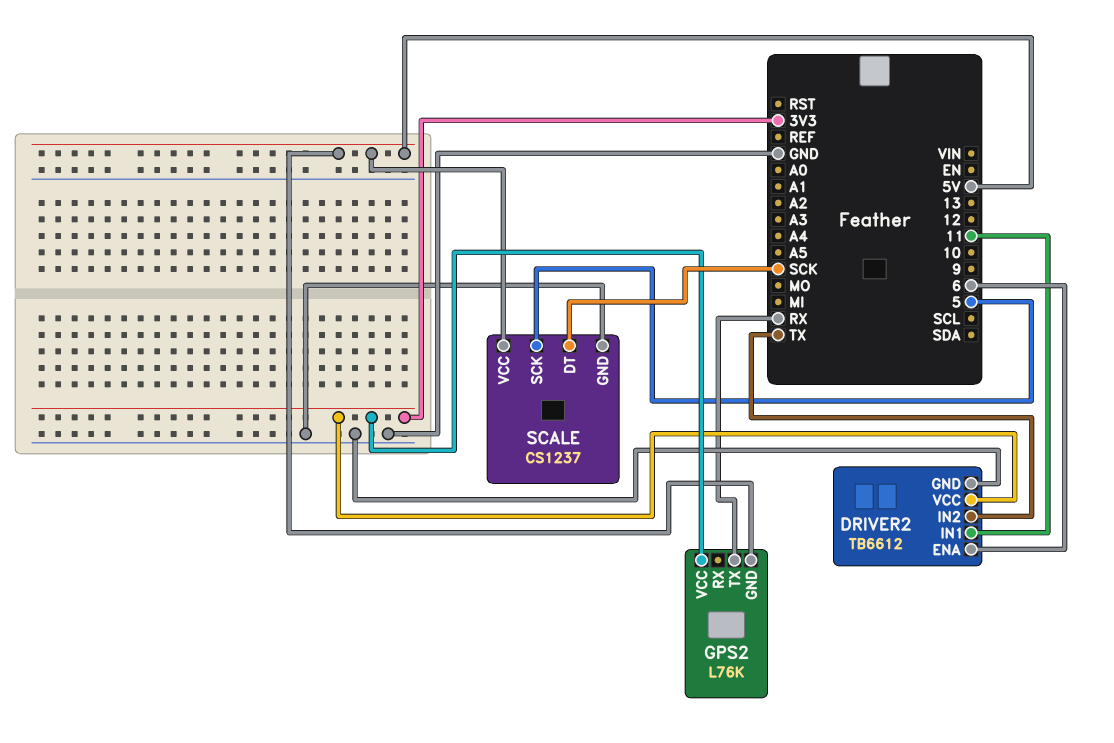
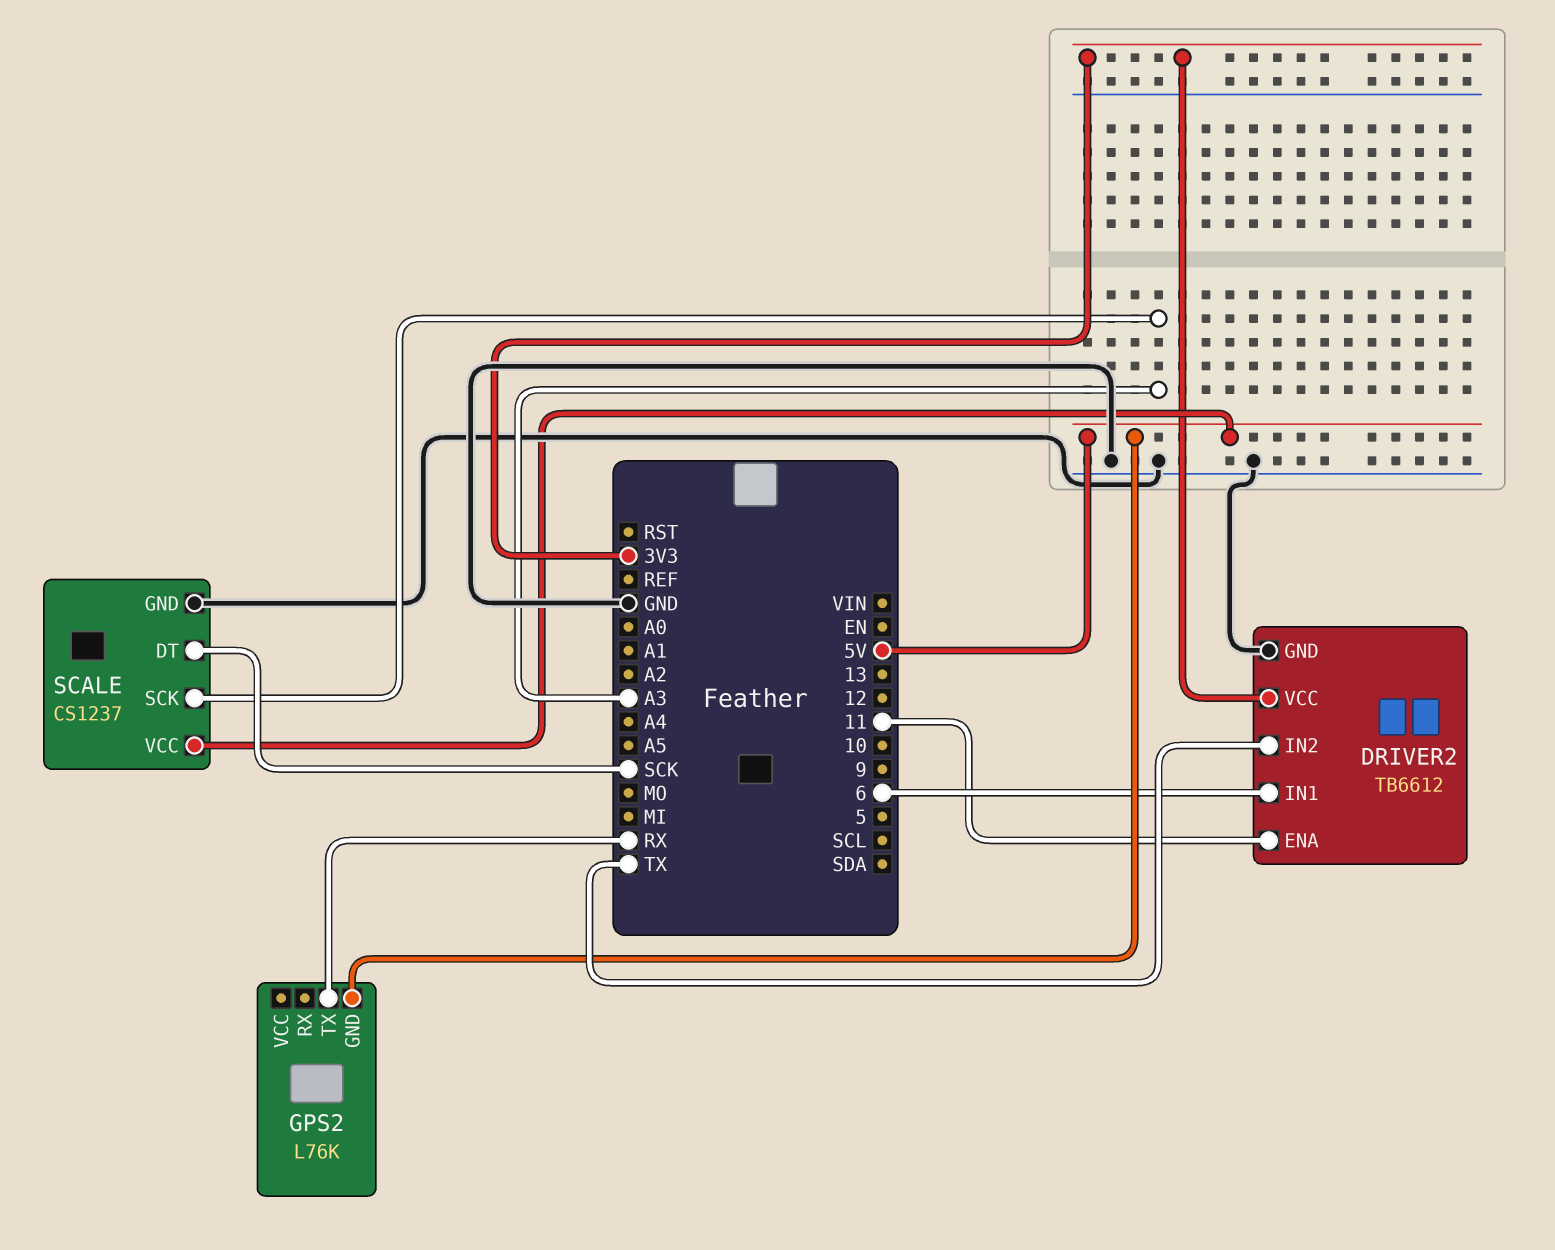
DRIVER2 pin ENA: 6 -> 11
DRIVER2 pin IN1: 11 -> 6
GPS2 pin VCC: 3V3 -> none
SCALE pin SCK: 5 -> A3

